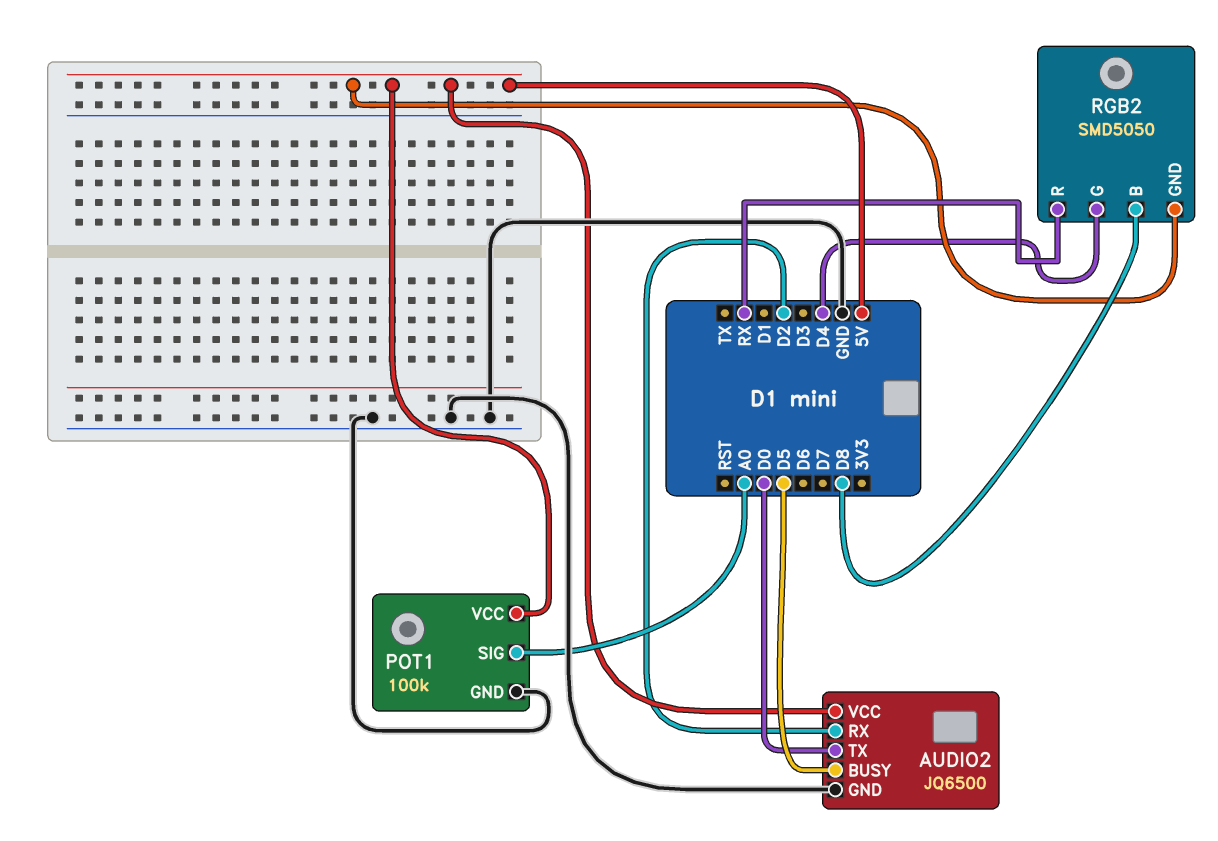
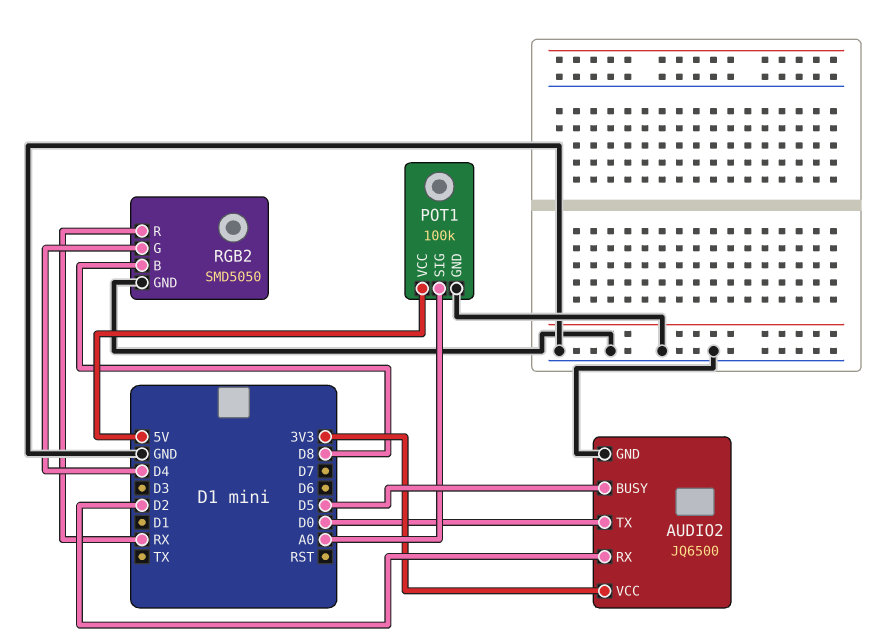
AUDIO2 pin VCC: 5V -> 3V3
RGB2 pin GND: 5V -> GND

